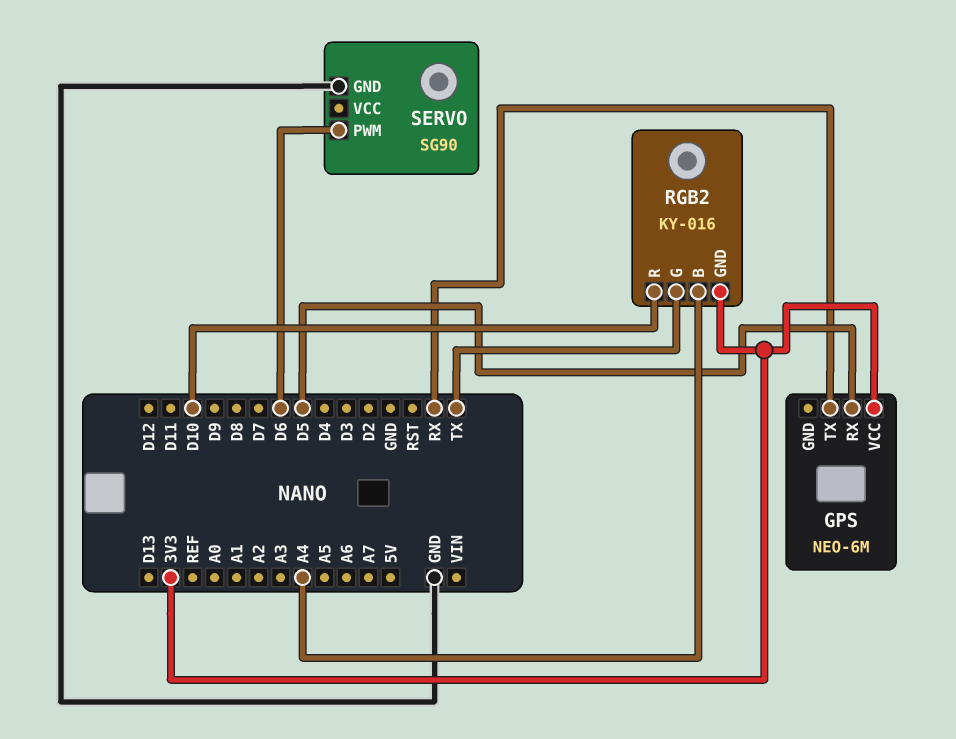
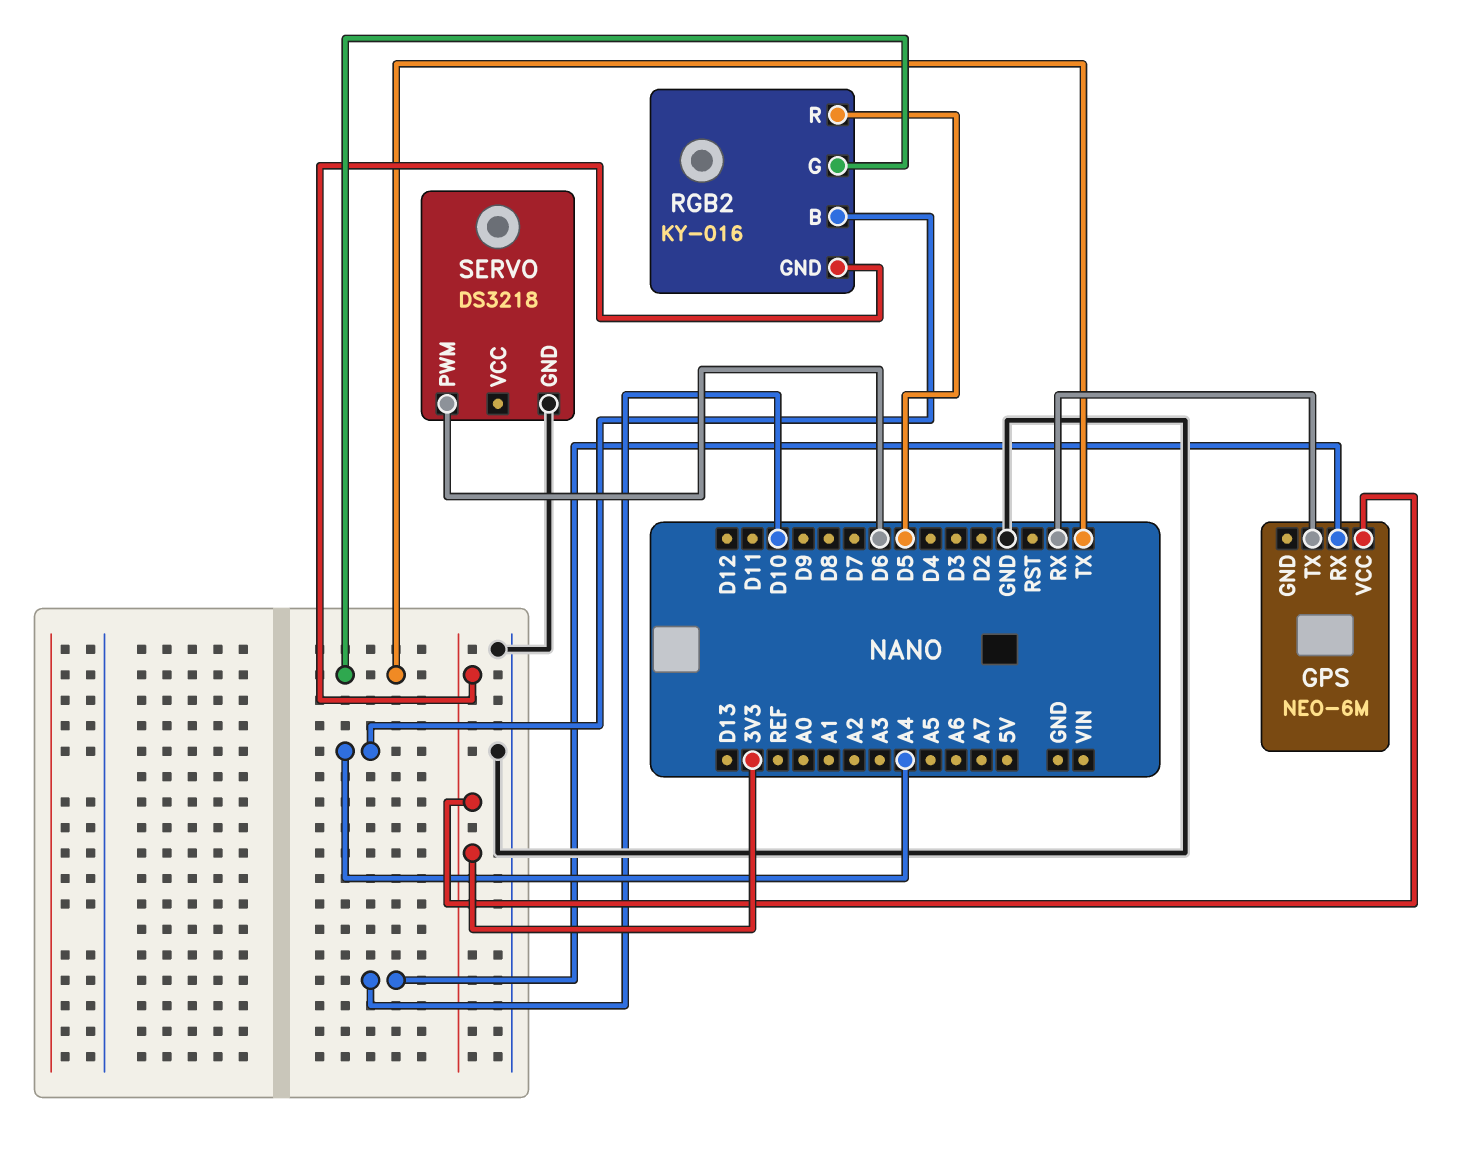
GPS pin RX: D5 -> D10
RGB2 pin R: D10 -> D5
SERVO: SG90 -> DS3218

